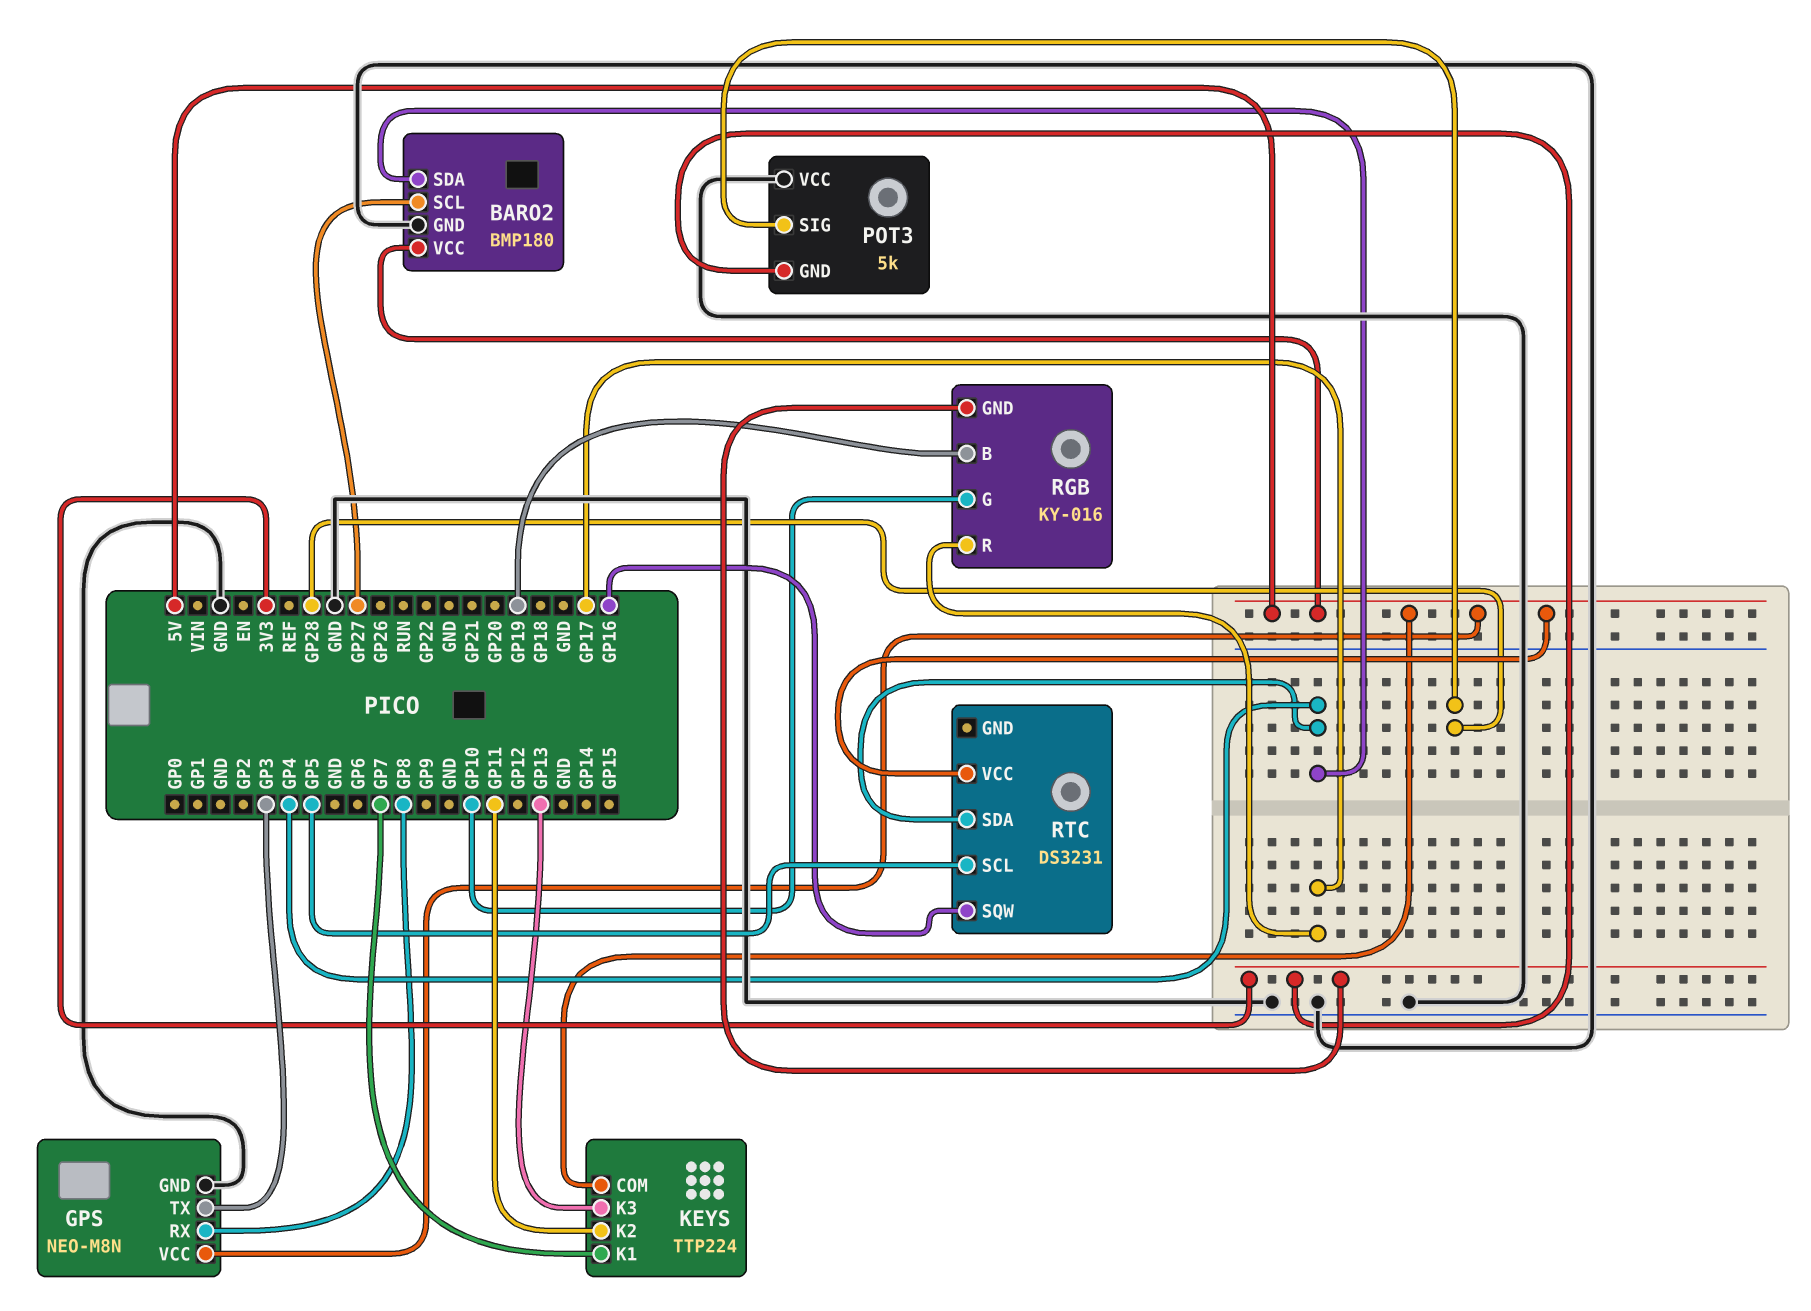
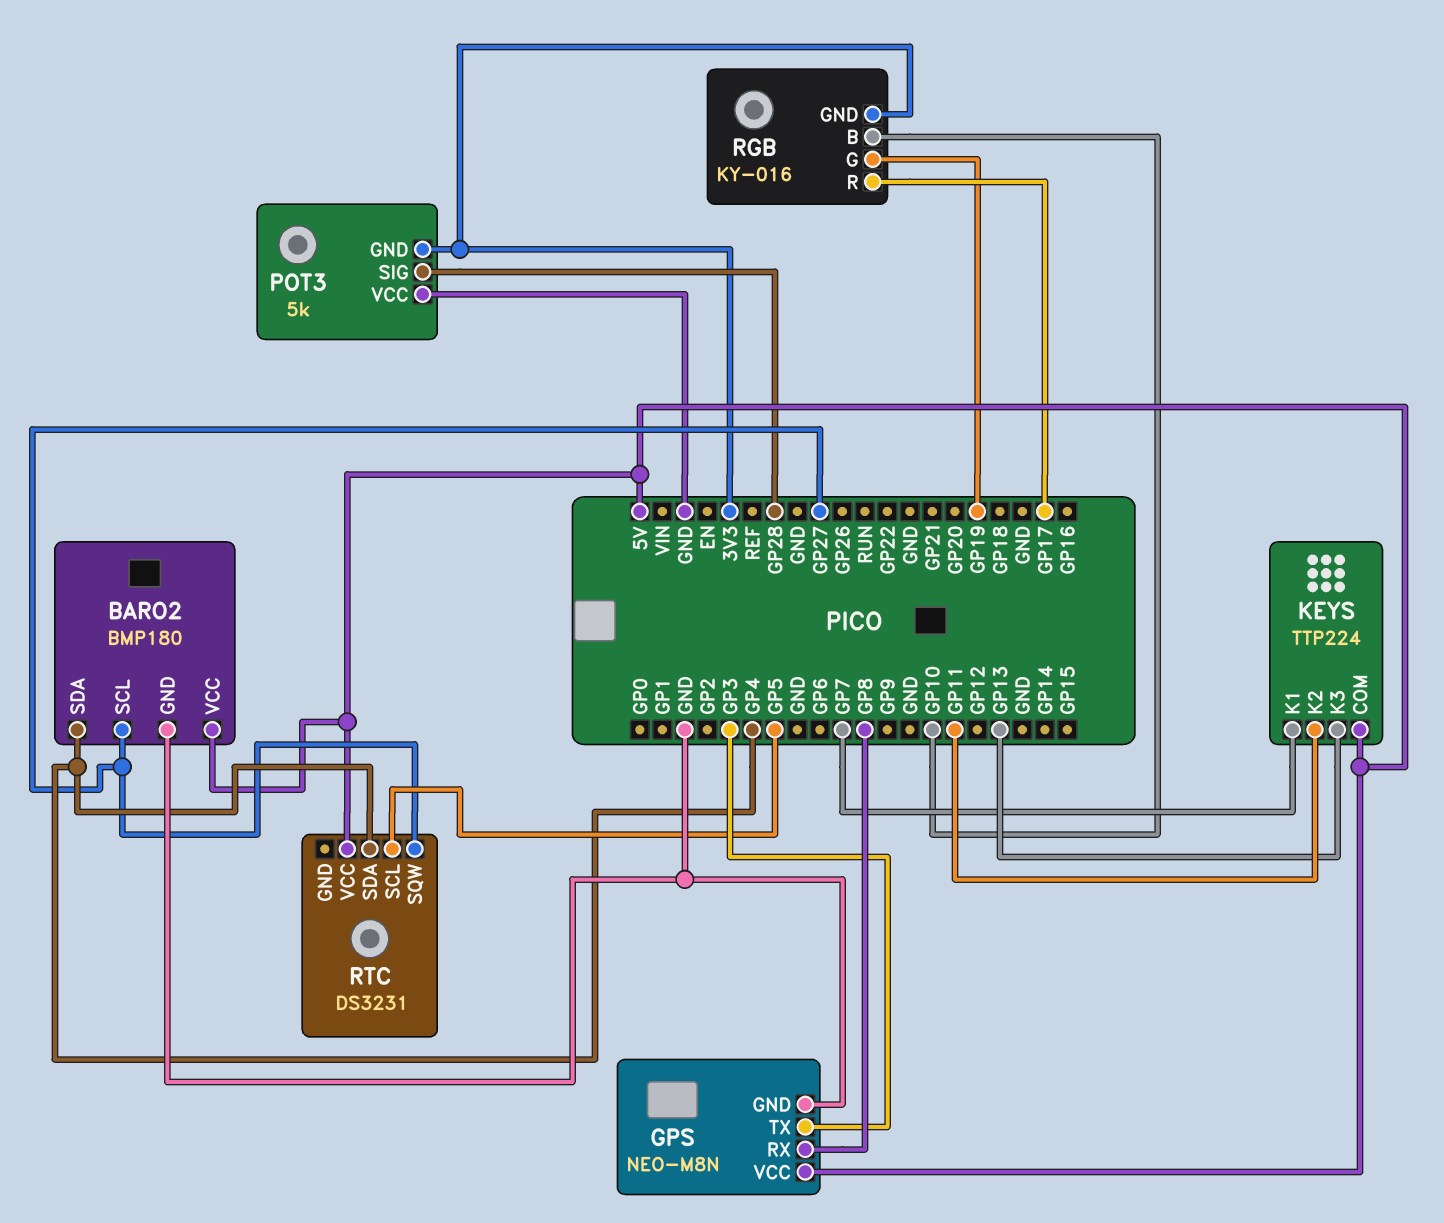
RGB pin B: GP19 -> GP10
RGB pin G: GP10 -> GP19
RTC pin SQW: GP16 -> GP27

